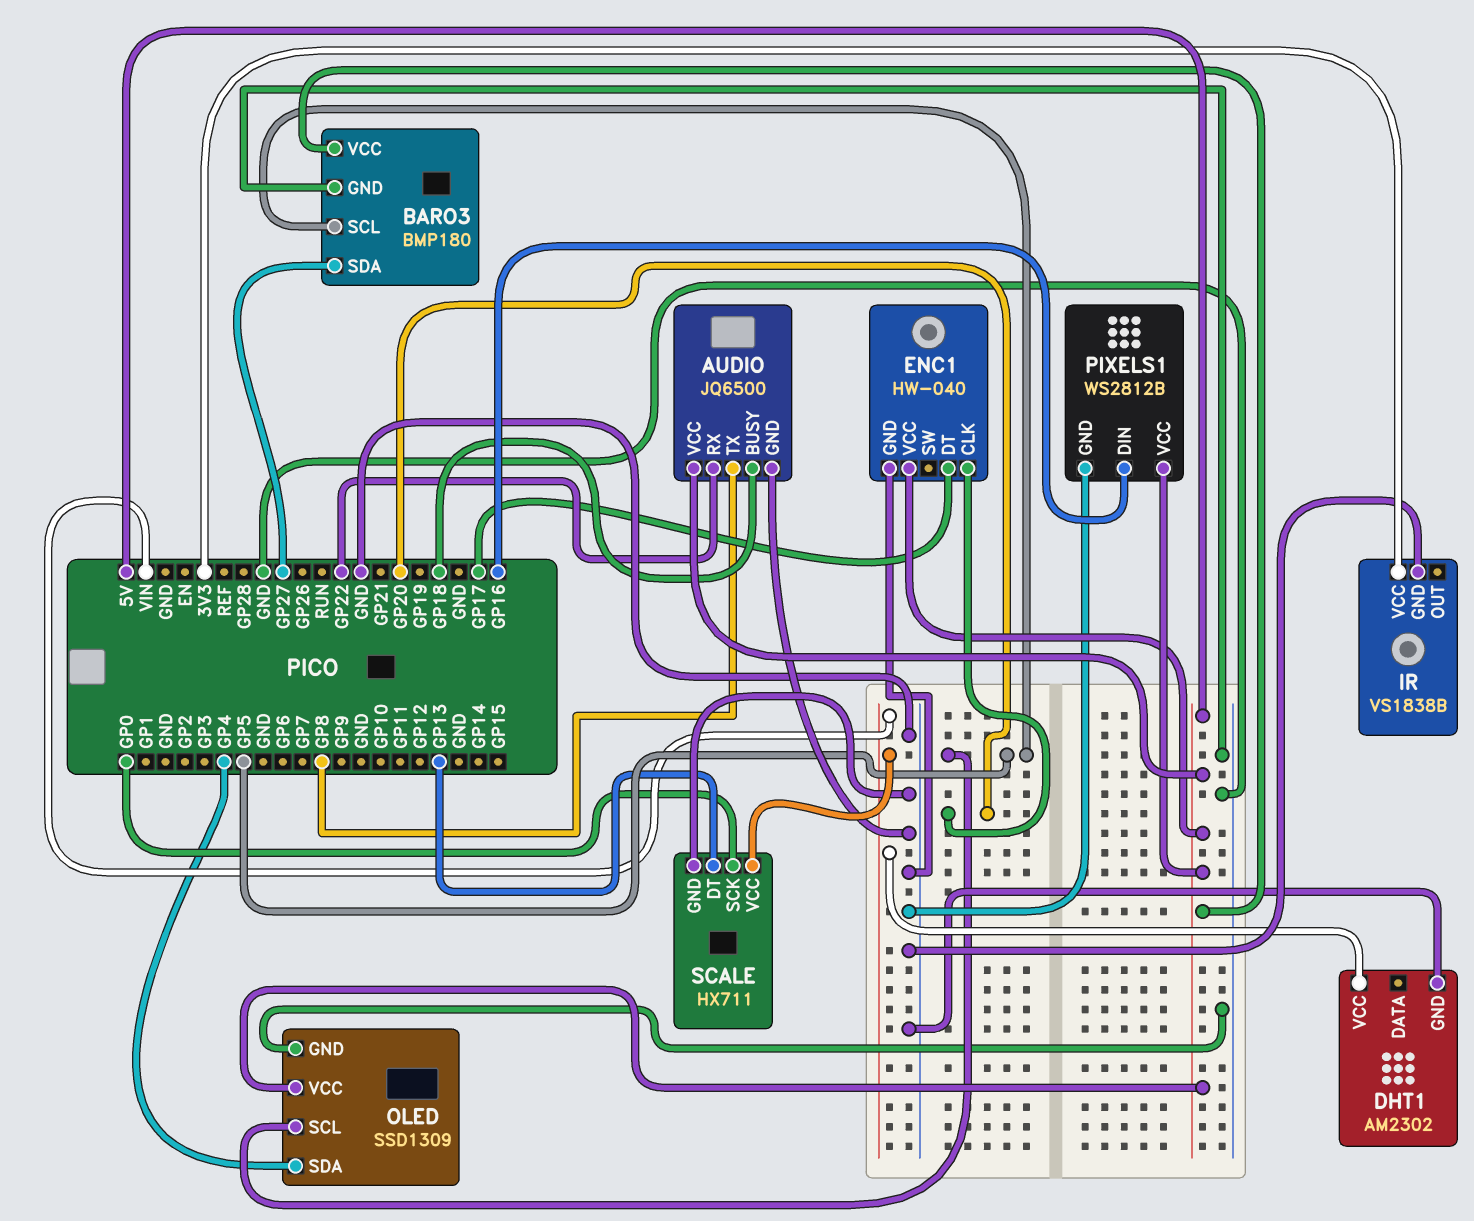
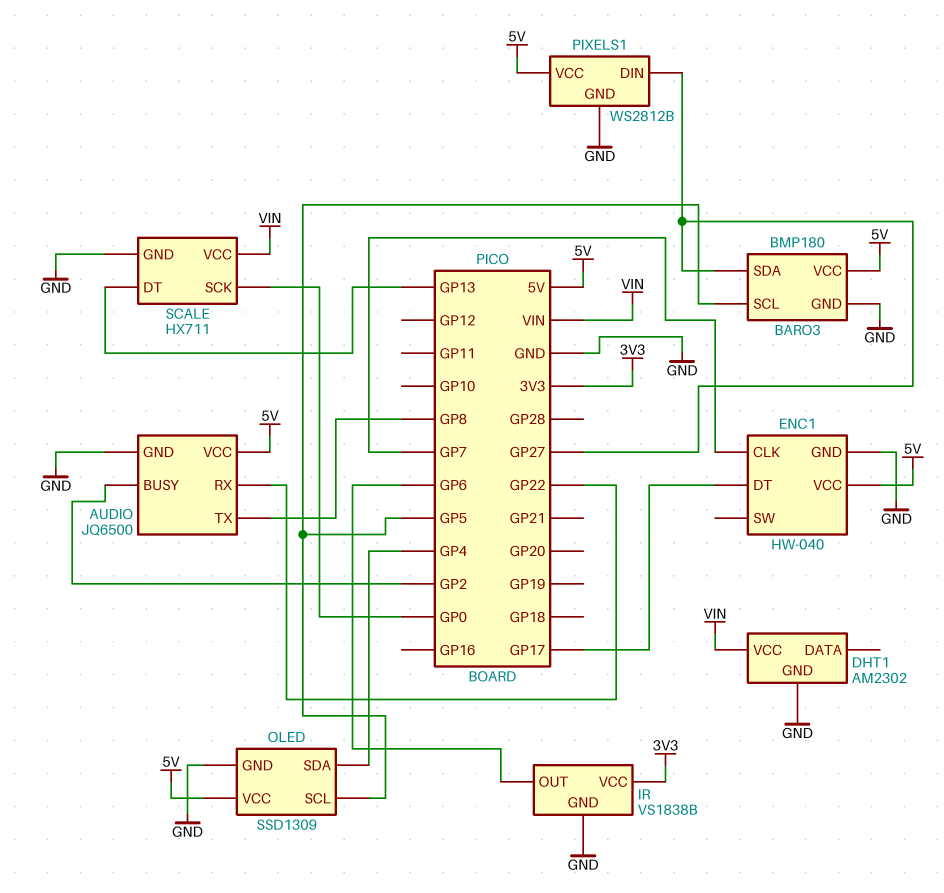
AUDIO pin BUSY: GP18 -> GP2
ENC1 pin CLK: GP20 -> GP7
IR pin OUT: none -> GP6
PIXELS1 pin DIN: GP16 -> GP27

